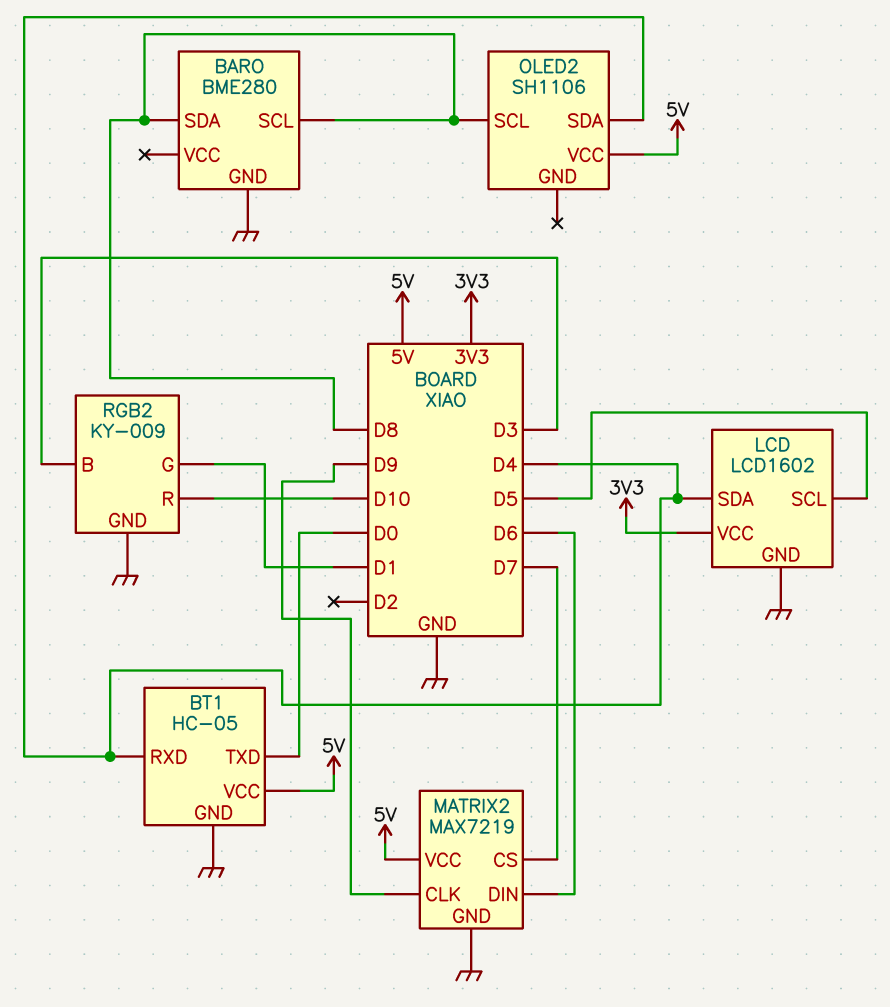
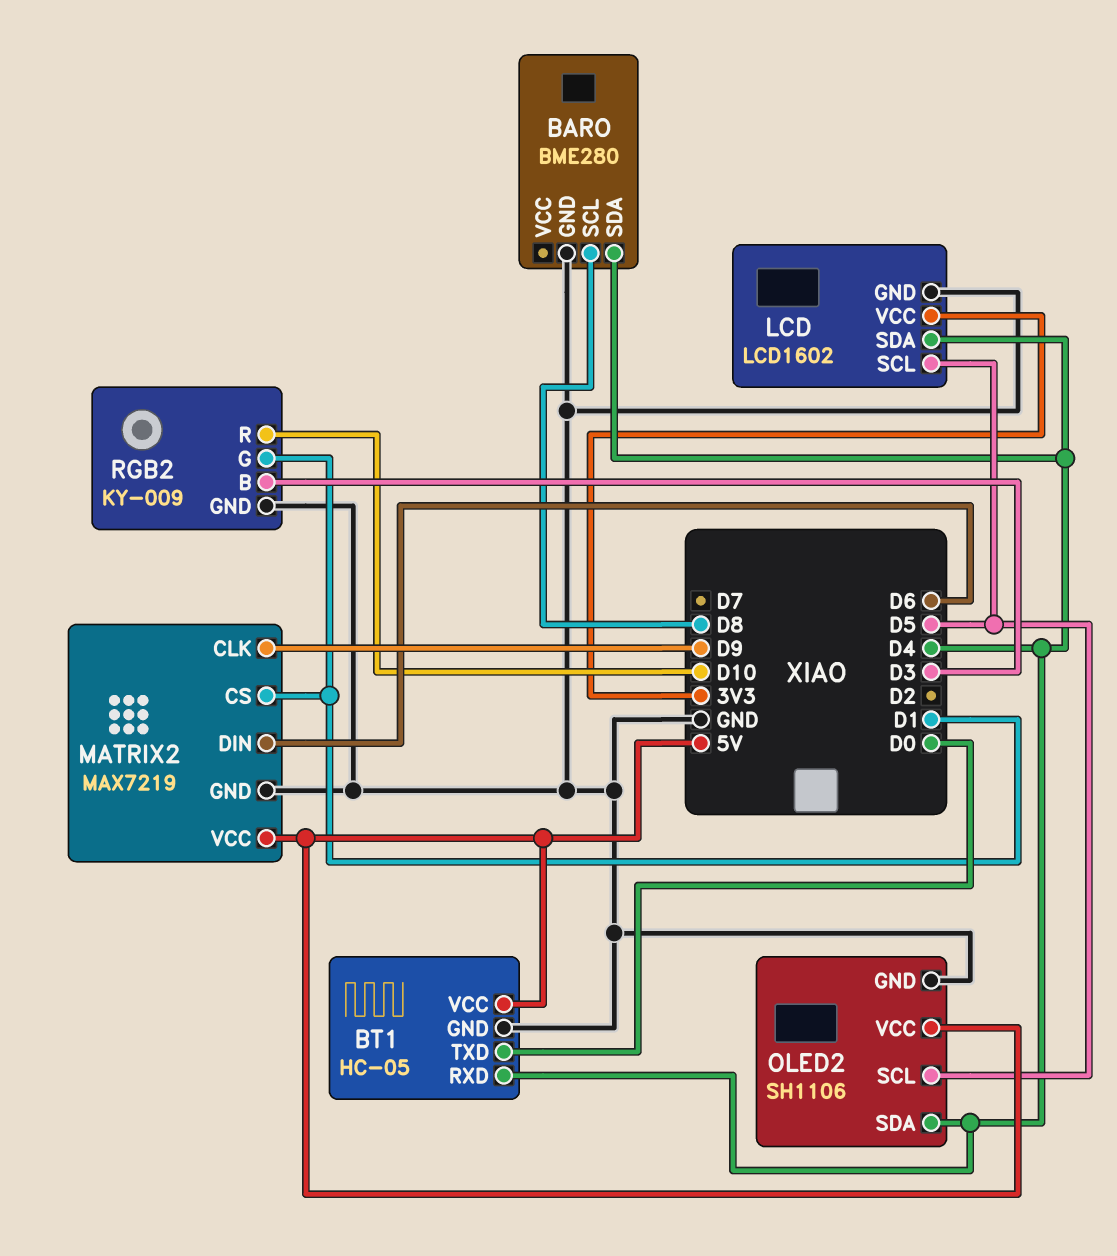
BARO pin SDA: D8 -> D4
MATRIX2 pin CS: D7 -> D1
OLED2 pin GND: none -> GND
OLED2 pin SCL: D8 -> D5

